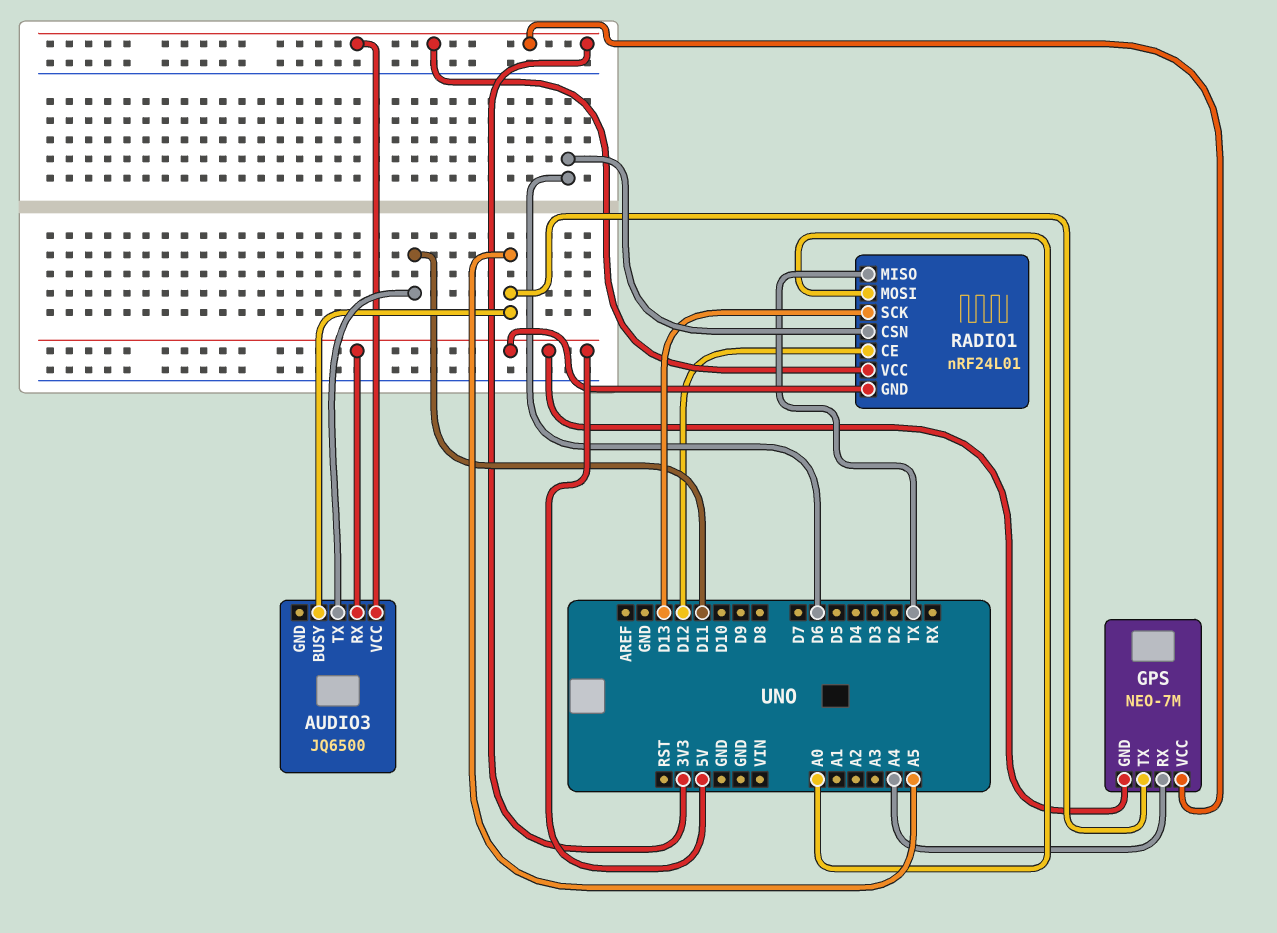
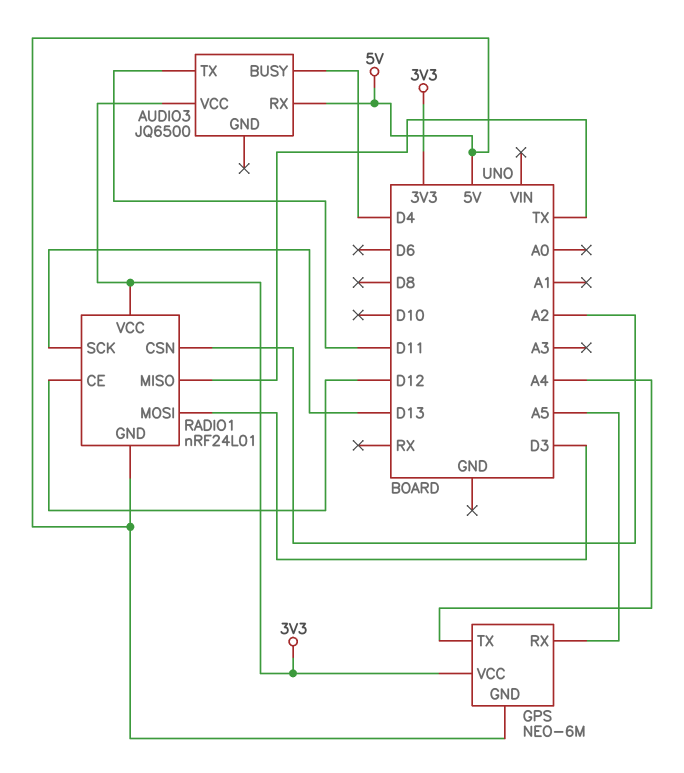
AUDIO3 pin BUSY: A5 -> D4
GPS: NEO-7M -> NEO-6M
GPS pin RX: A4 -> A5
GPS pin TX: A5 -> A4
RADIO1 pin CSN: D6 -> A2
RADIO1 pin MOSI: A0 -> D3

